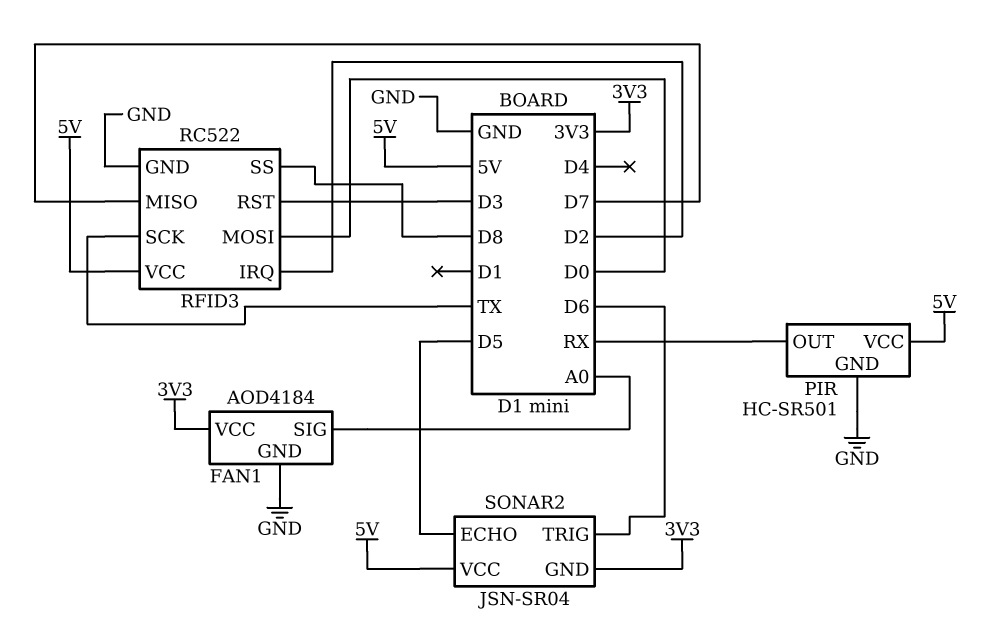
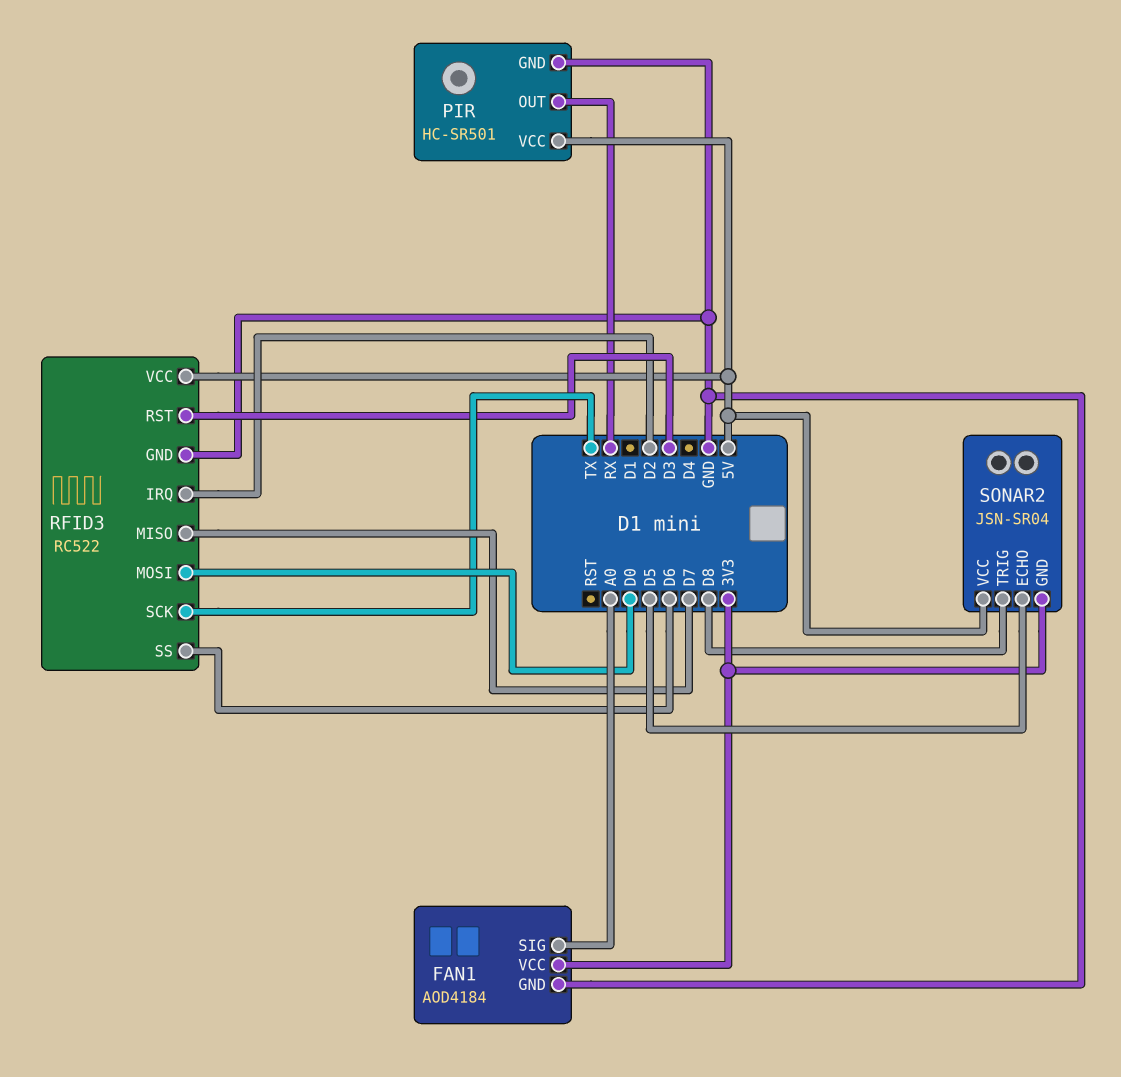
RFID3 pin SS: D8 -> D6
SONAR2 pin TRIG: D6 -> D8

